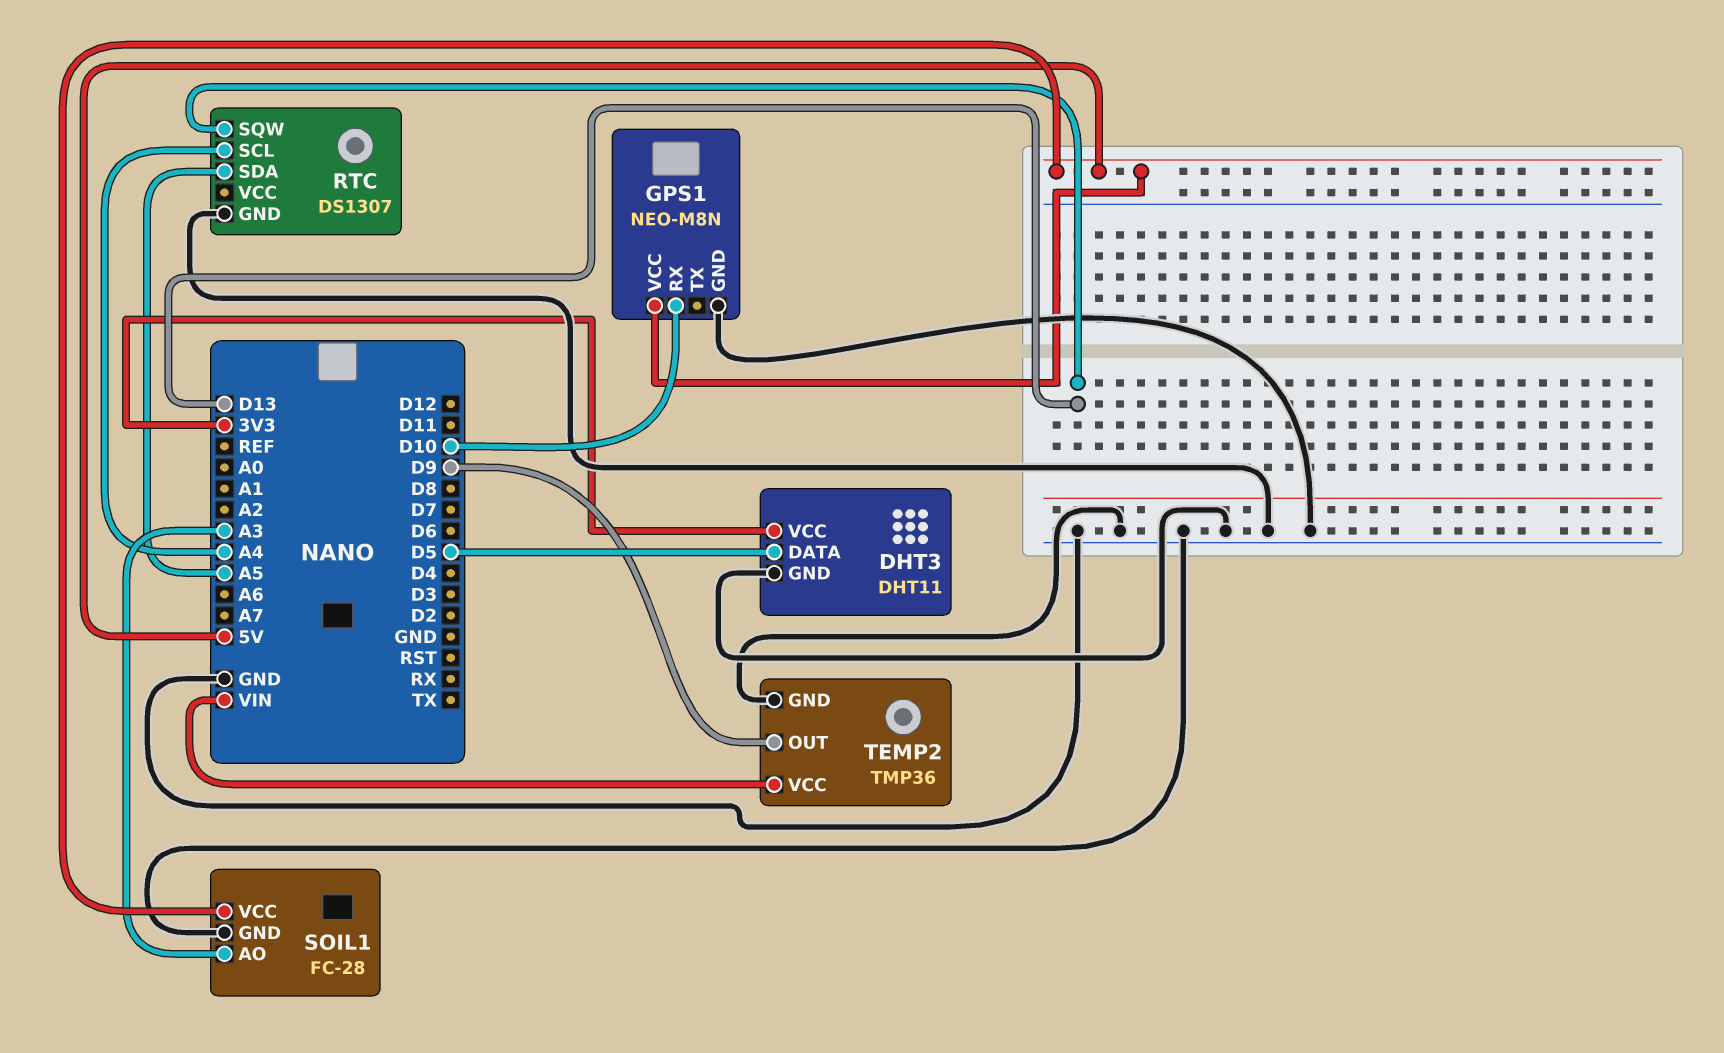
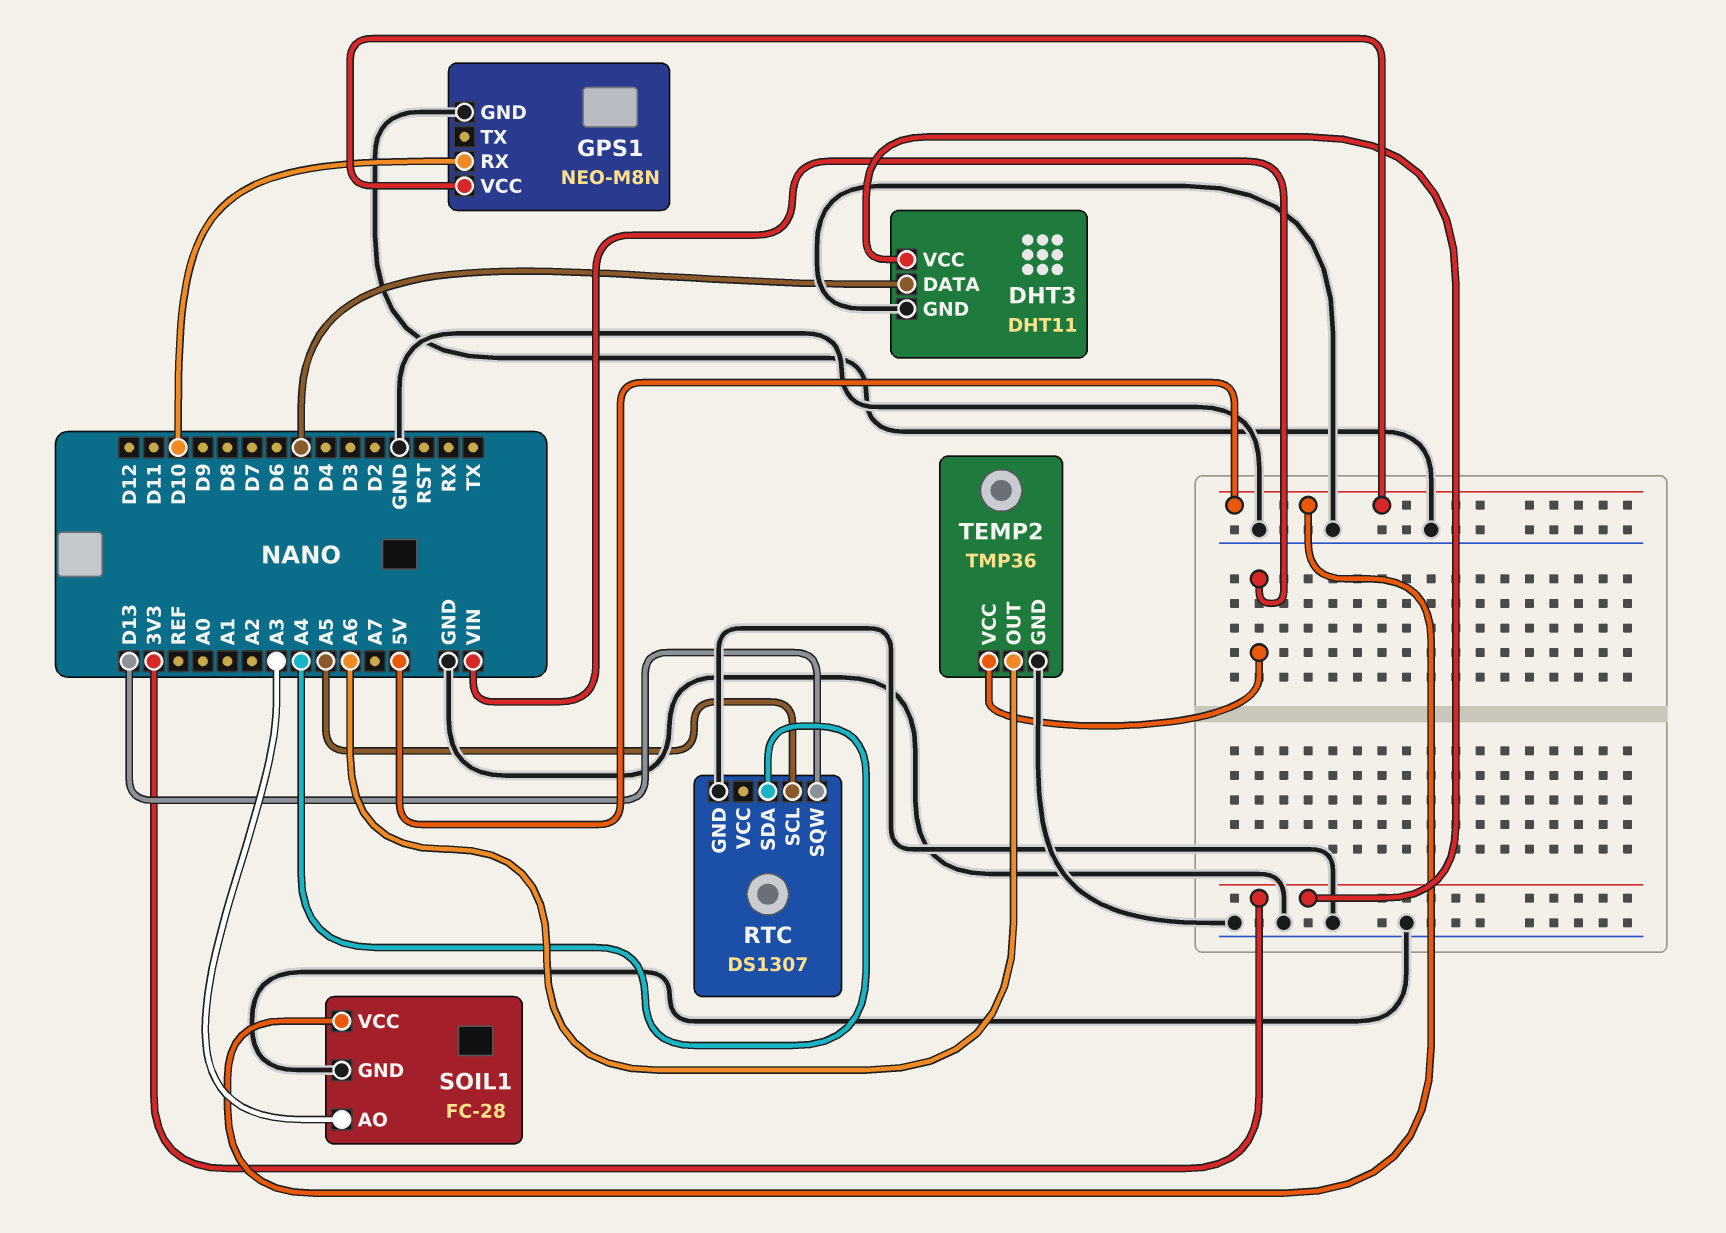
RTC pin SCL: A4 -> A5
RTC pin SDA: A5 -> A4
TEMP2 pin OUT: D9 -> A6

